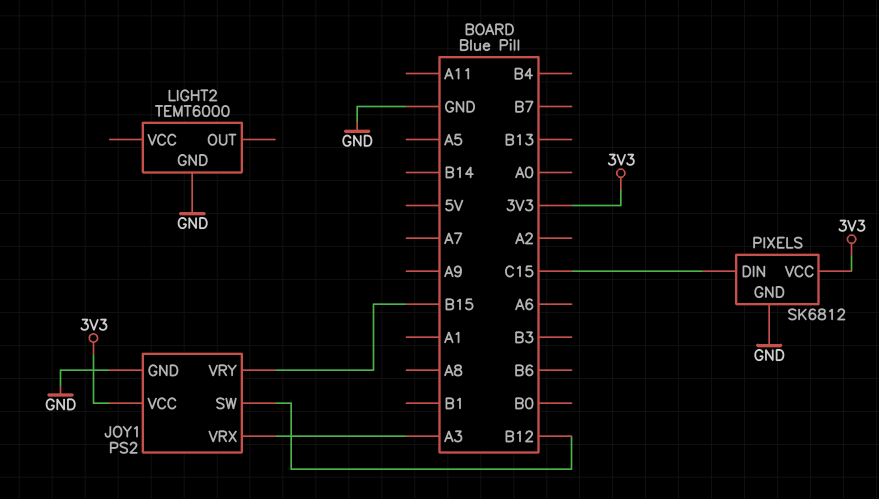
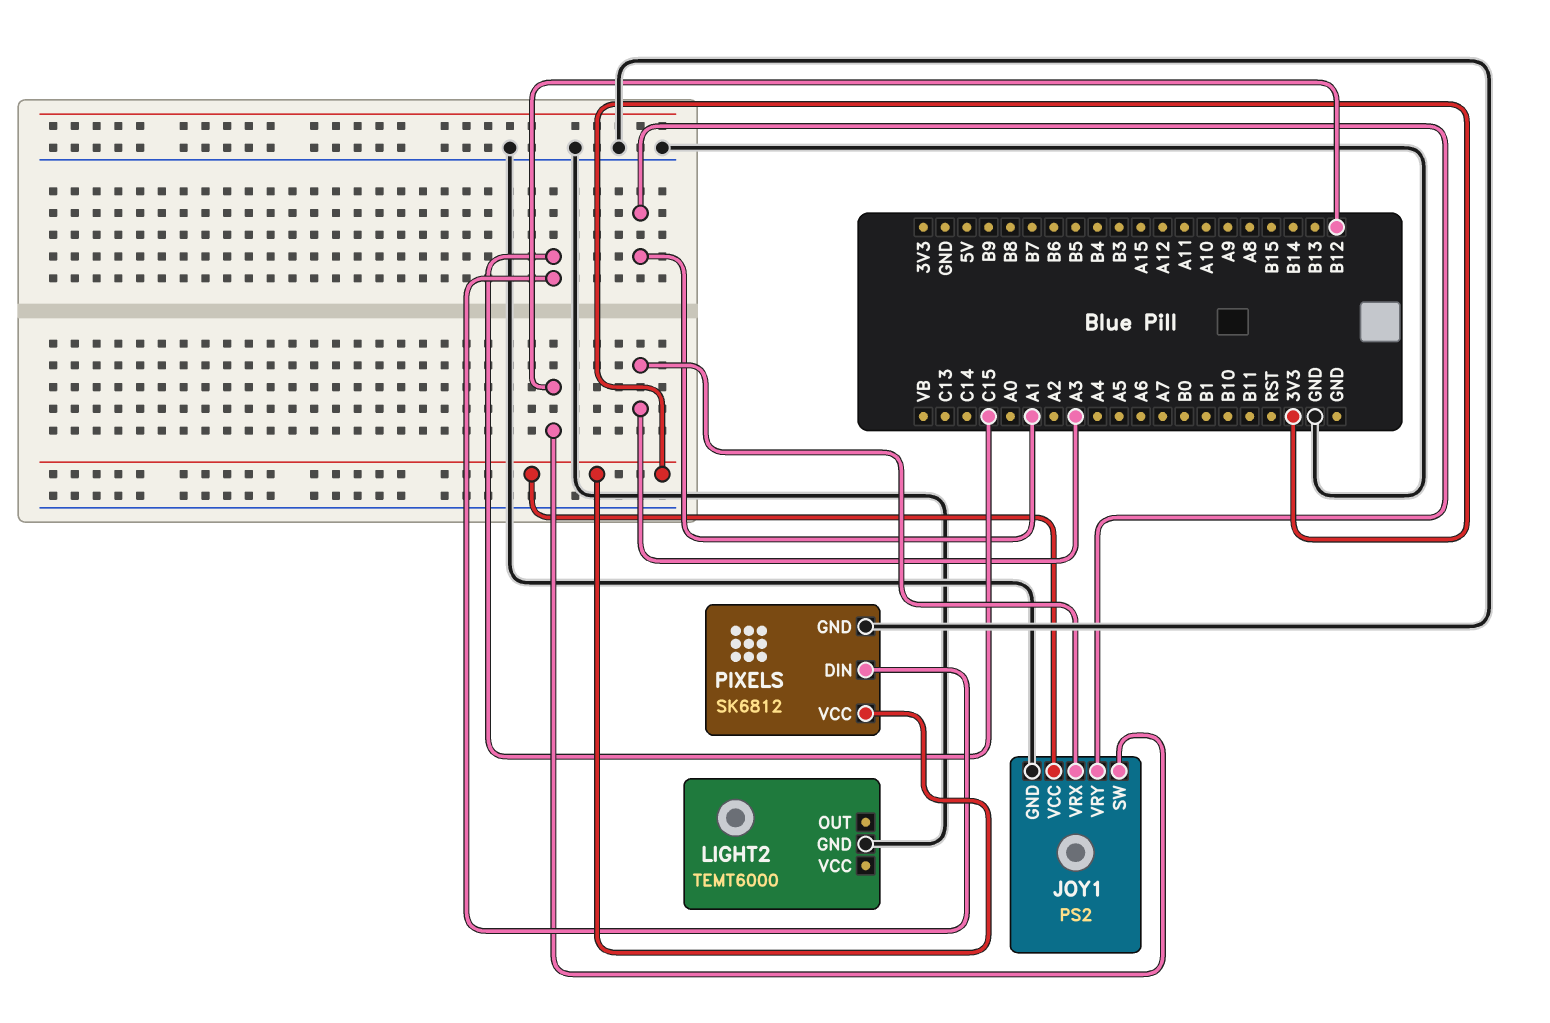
JOY1 pin VRY: B15 -> A1

